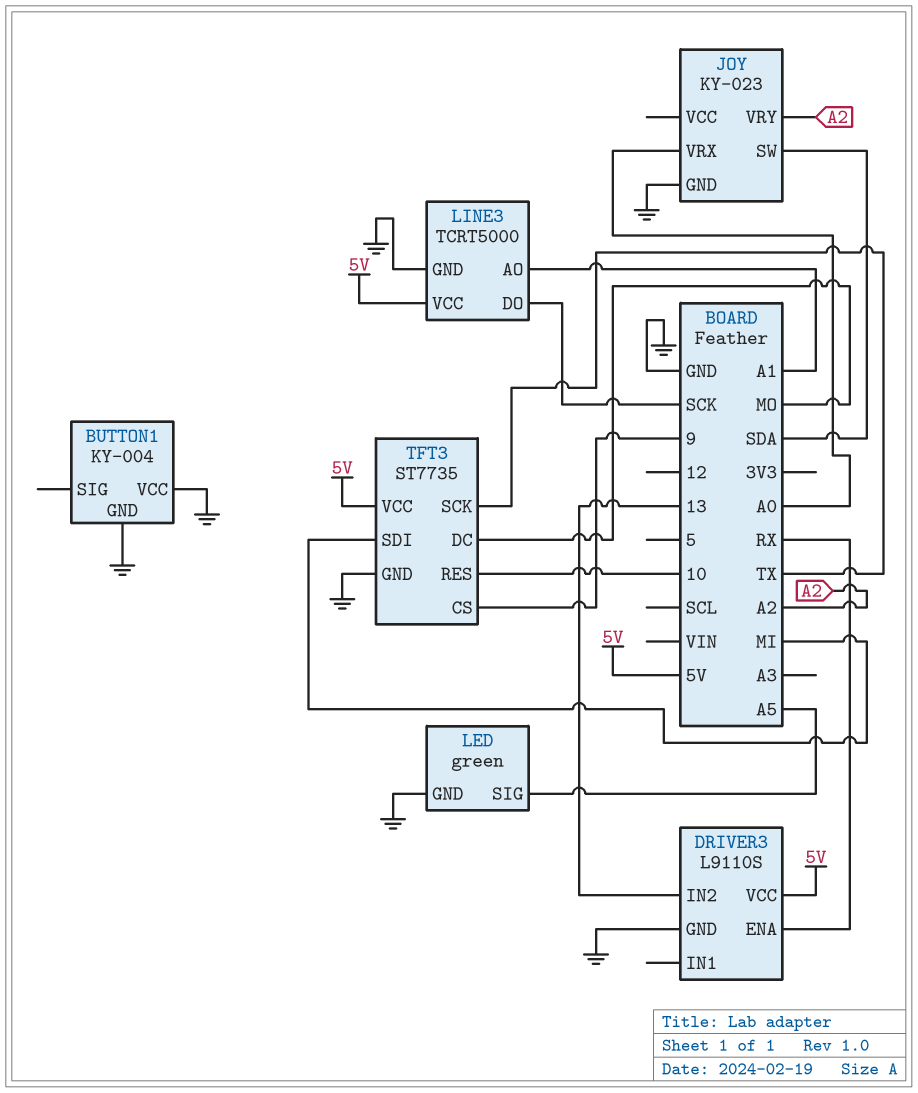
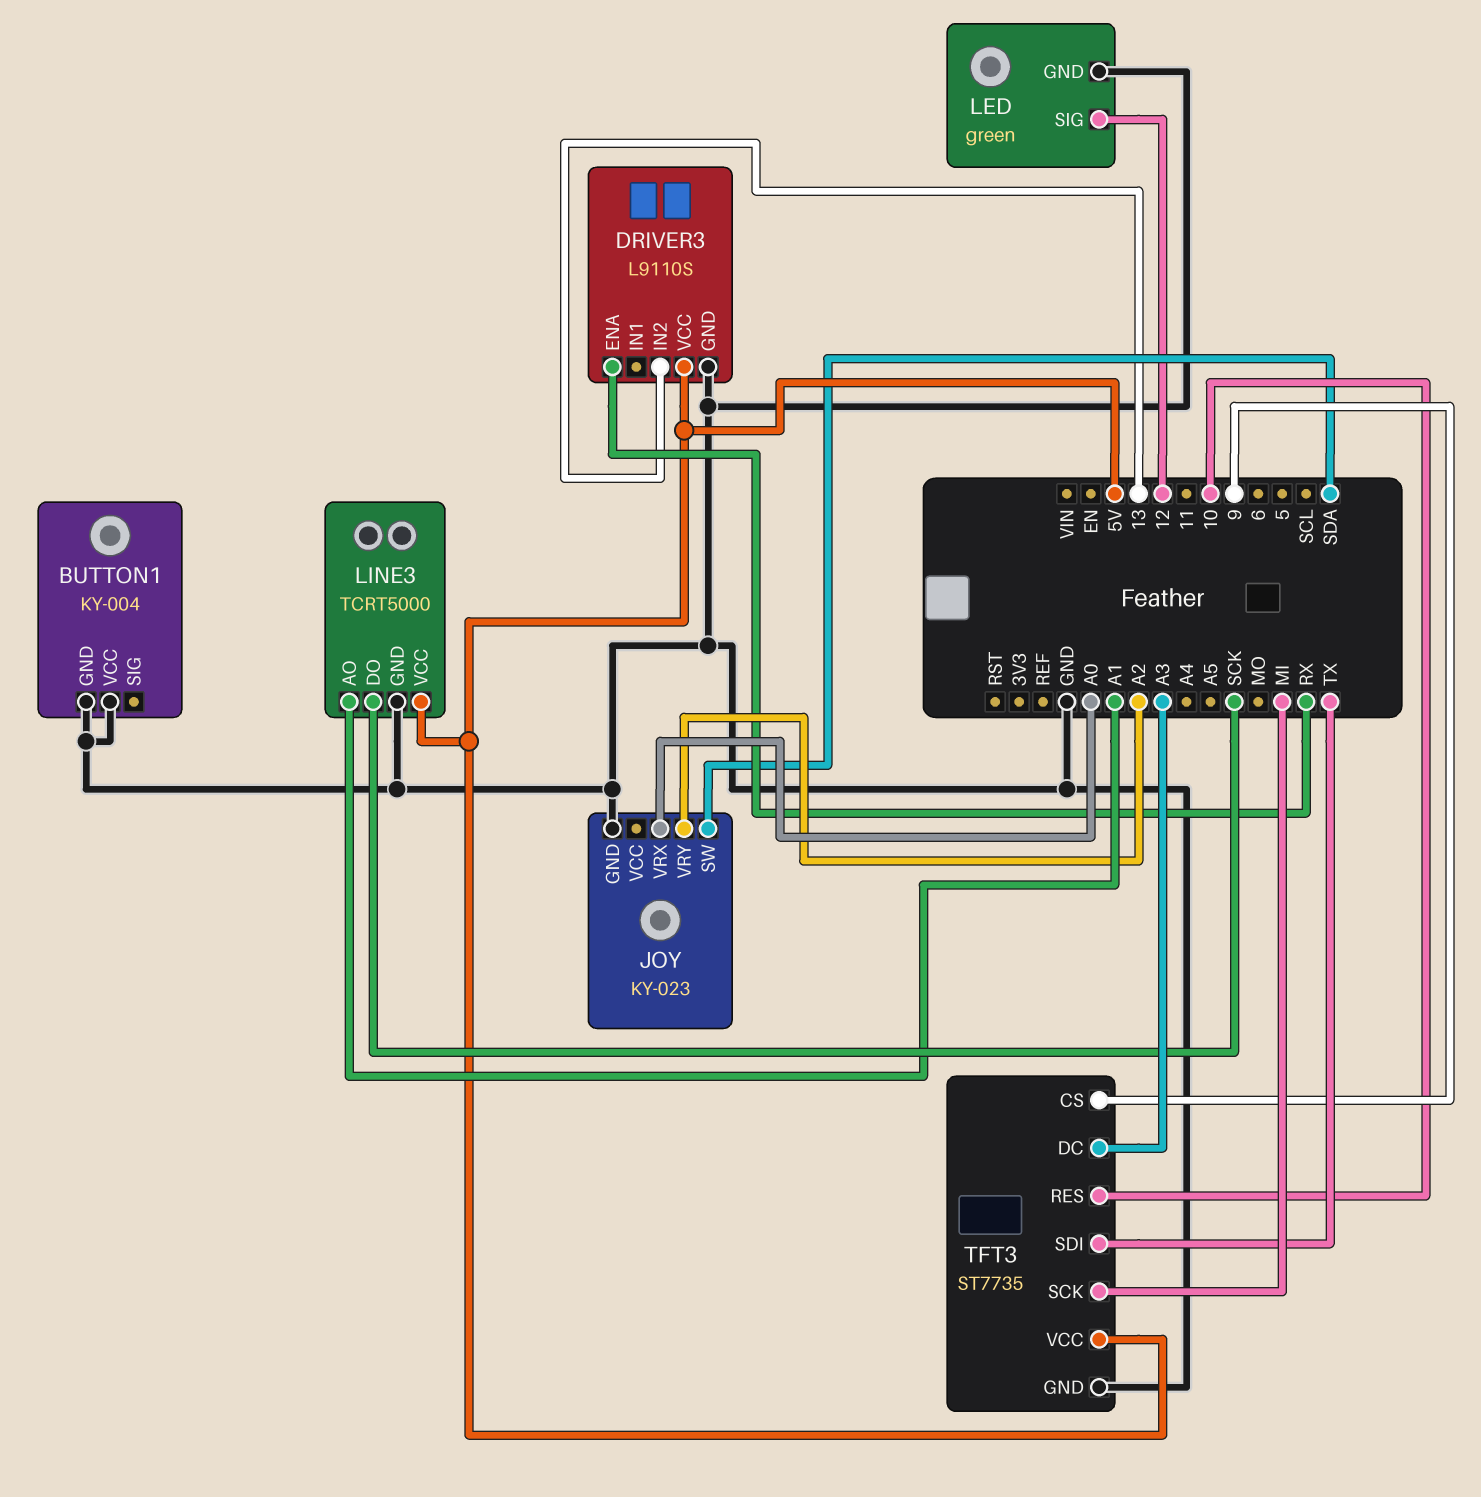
LED pin SIG: A5 -> 12
TFT3 pin DC: MO -> A3
TFT3 pin SCK: TX -> MI
TFT3 pin SDI: MI -> TX

